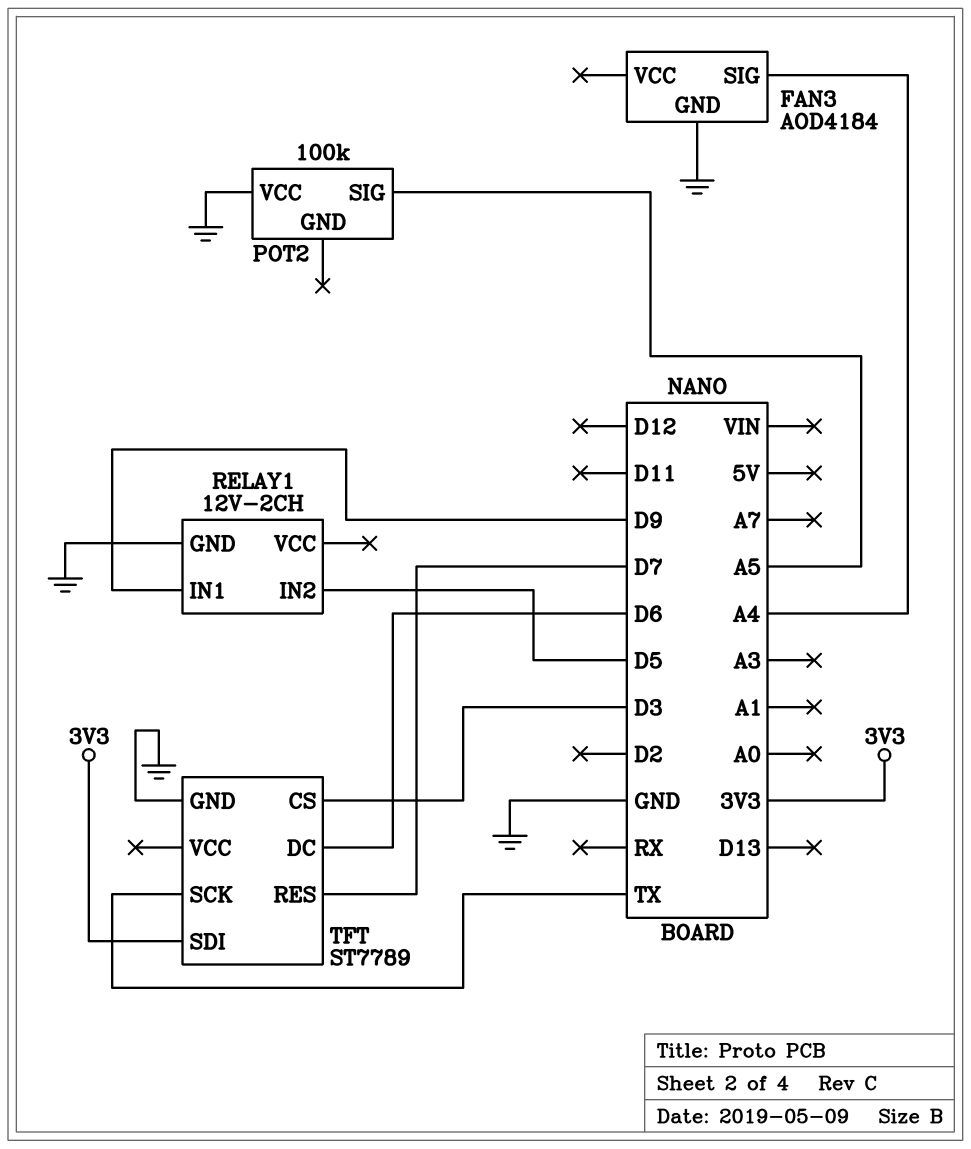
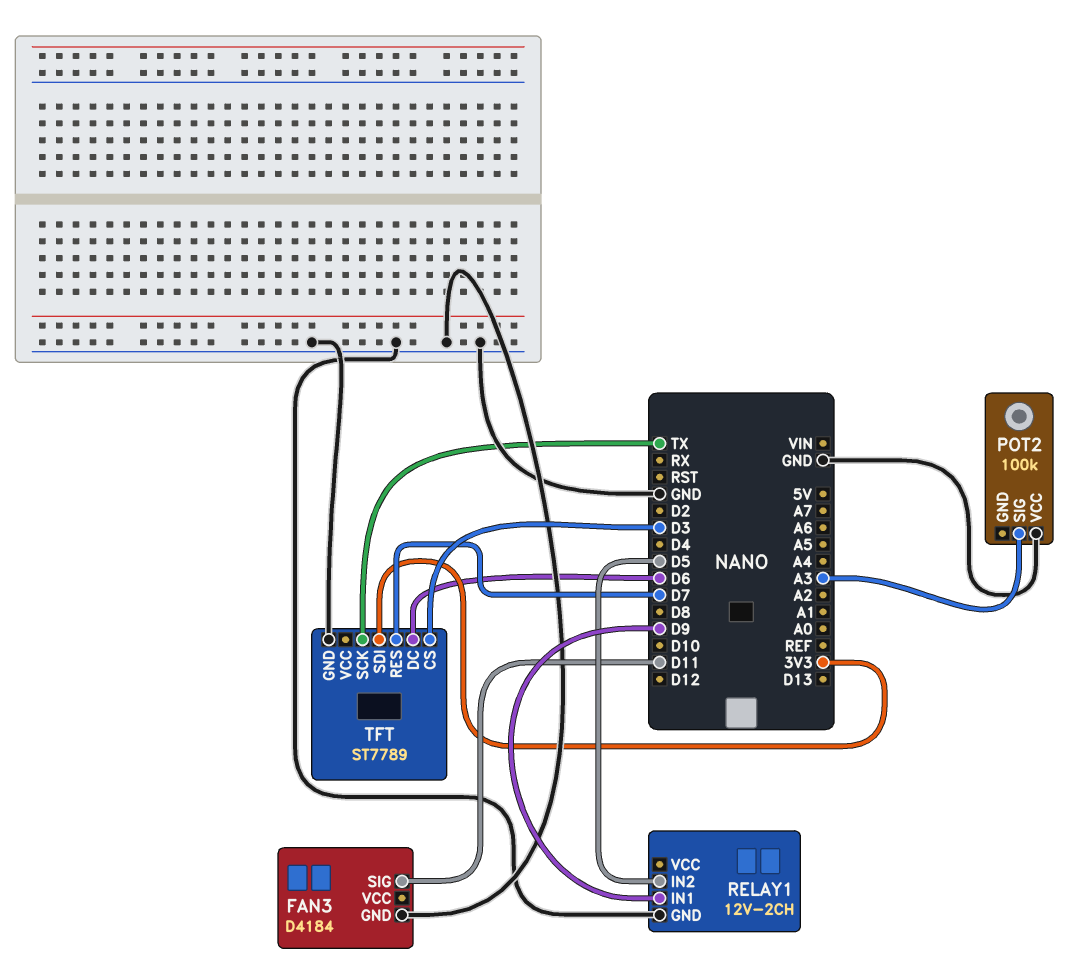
FAN3: AOD4184 -> D4184
FAN3 pin SIG: A4 -> D11
POT2 pin SIG: A5 -> A3

